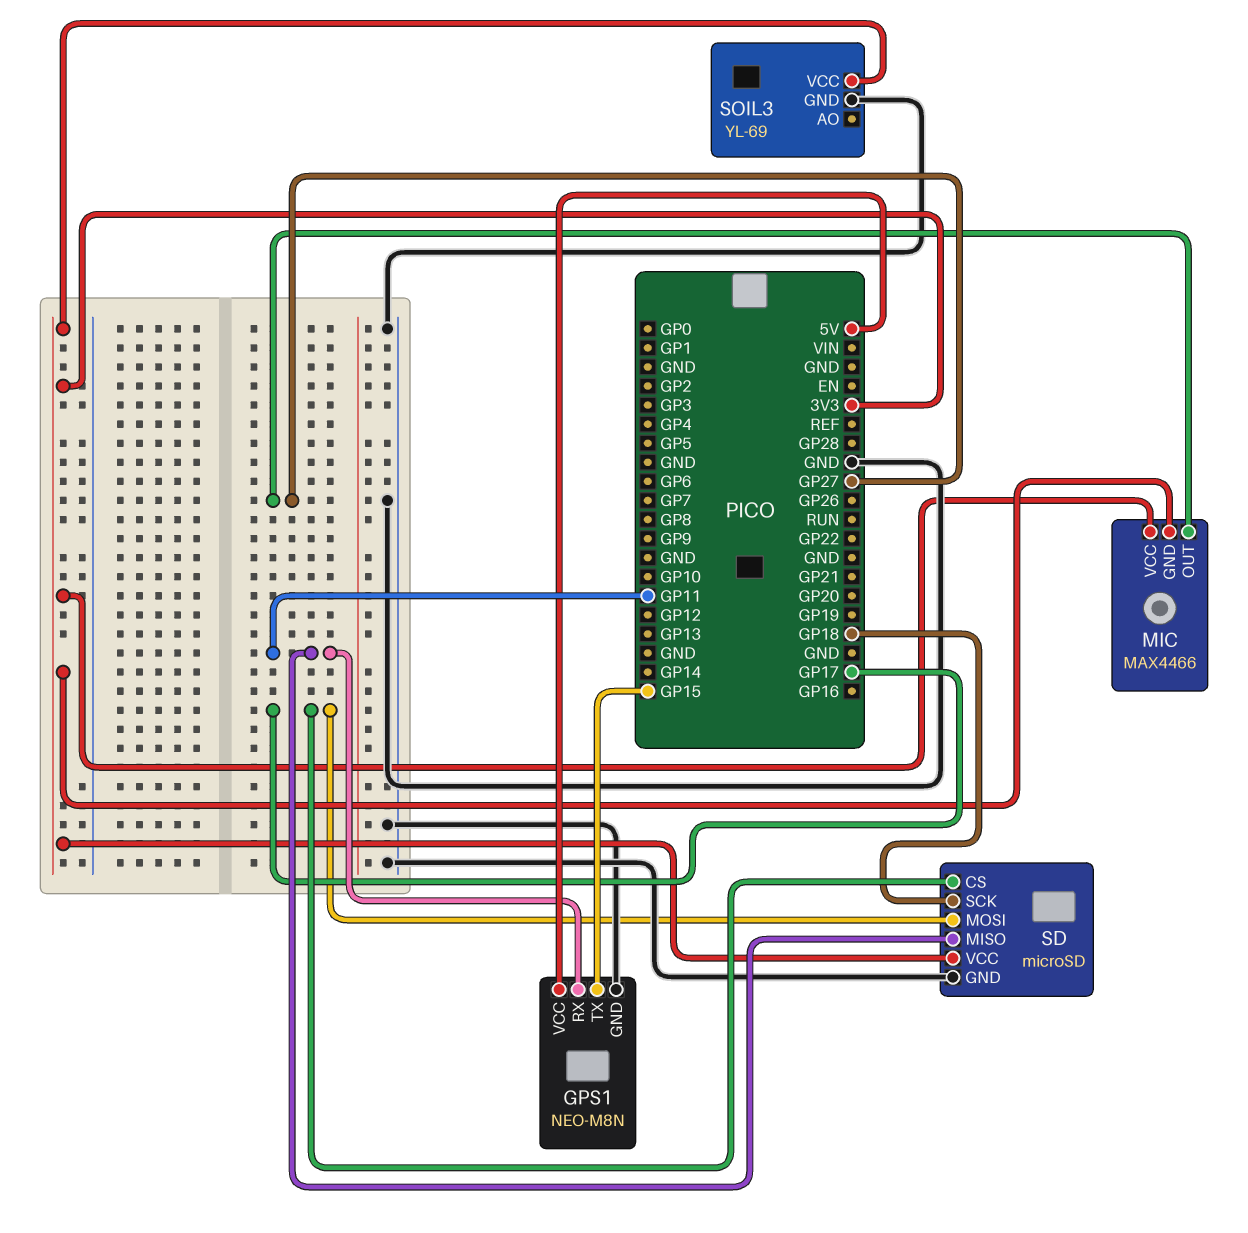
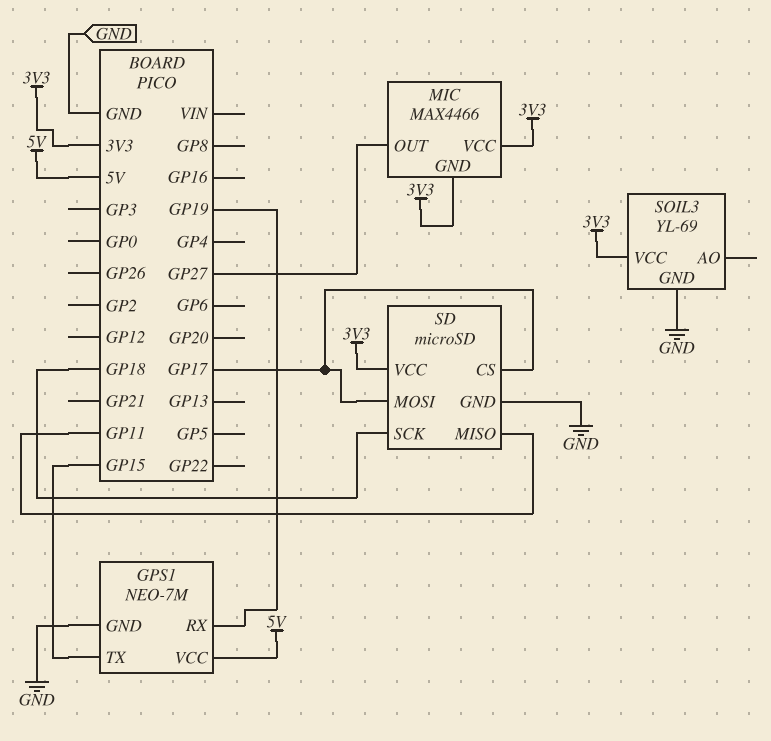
GPS1: NEO-M8N -> NEO-7M
GPS1 pin RX: GP11 -> GP19

